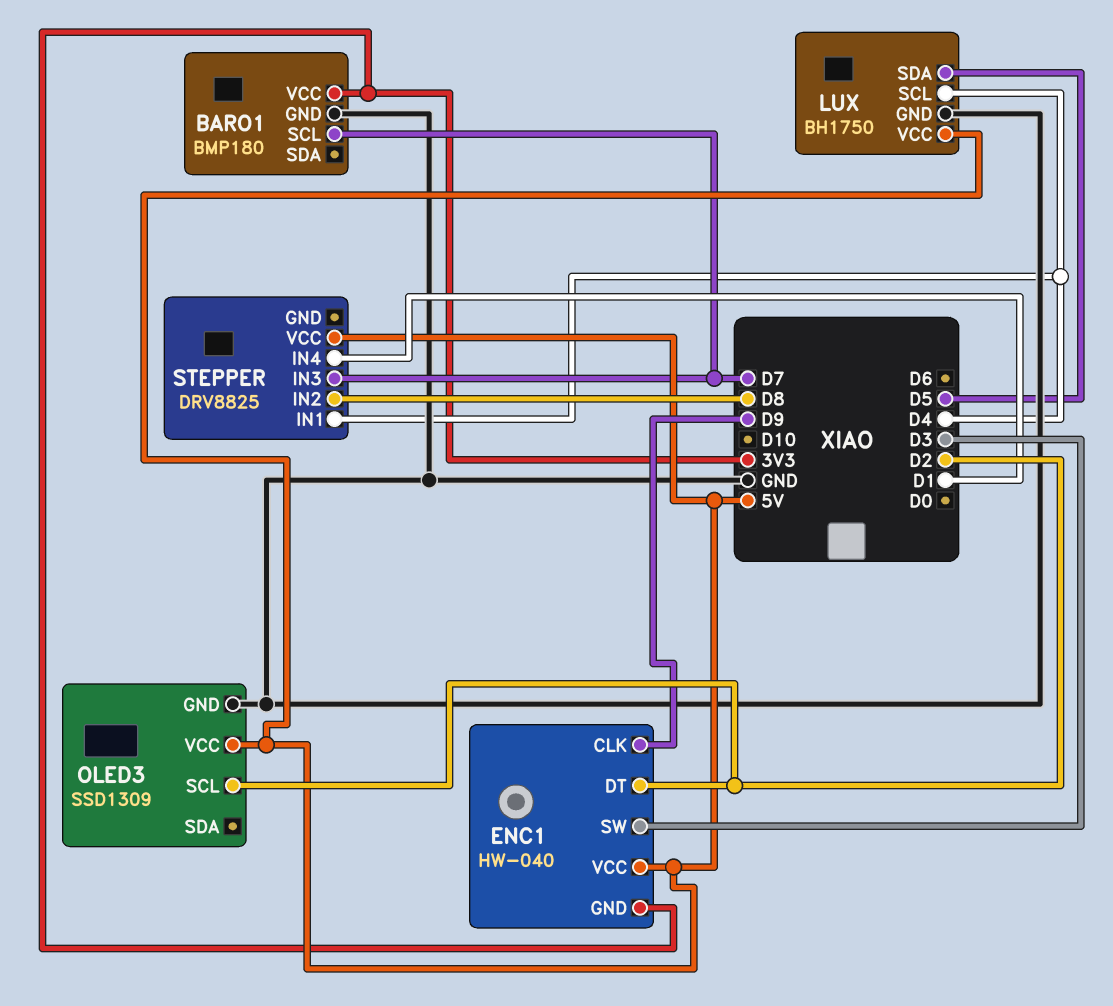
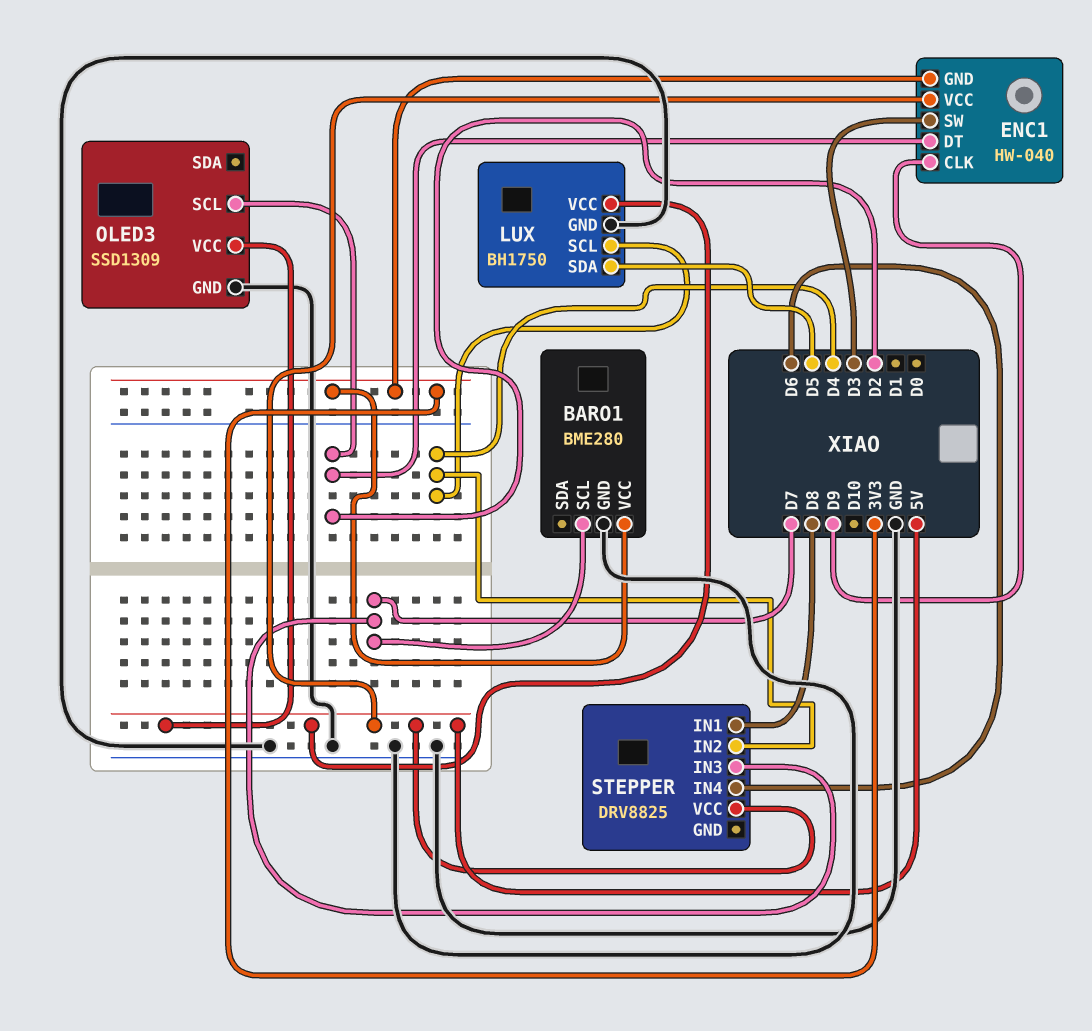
BARO1: BMP180 -> BME280
STEPPER pin IN1: D4 -> D8
STEPPER pin IN2: D8 -> D4
STEPPER pin IN4: D1 -> D6

